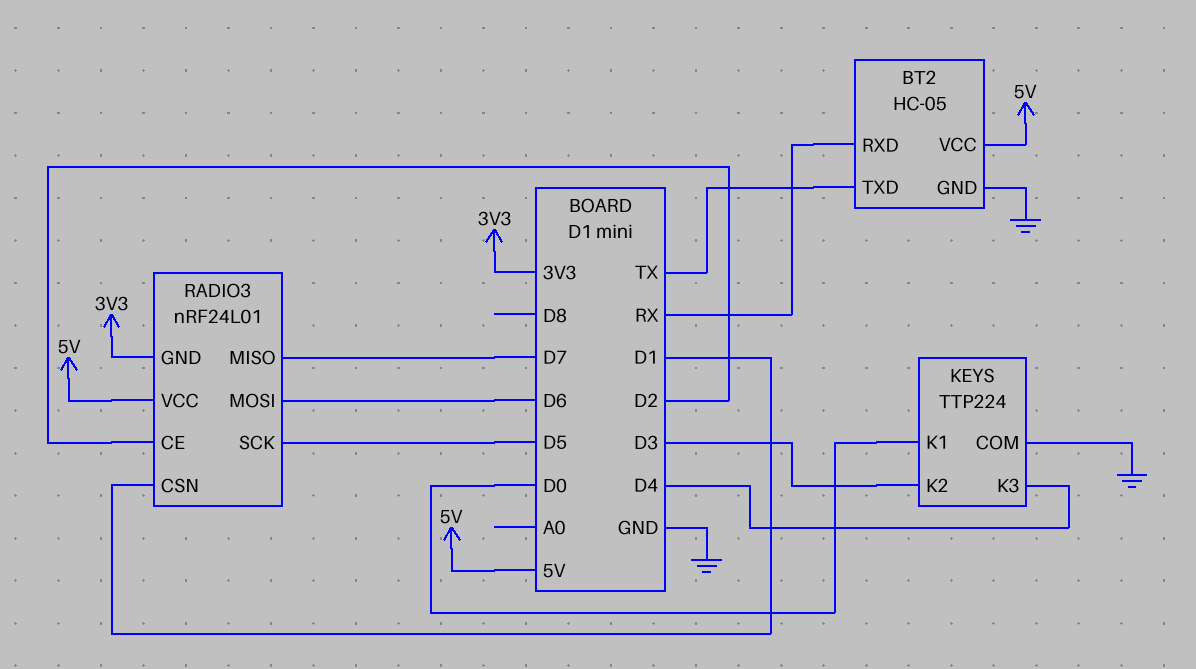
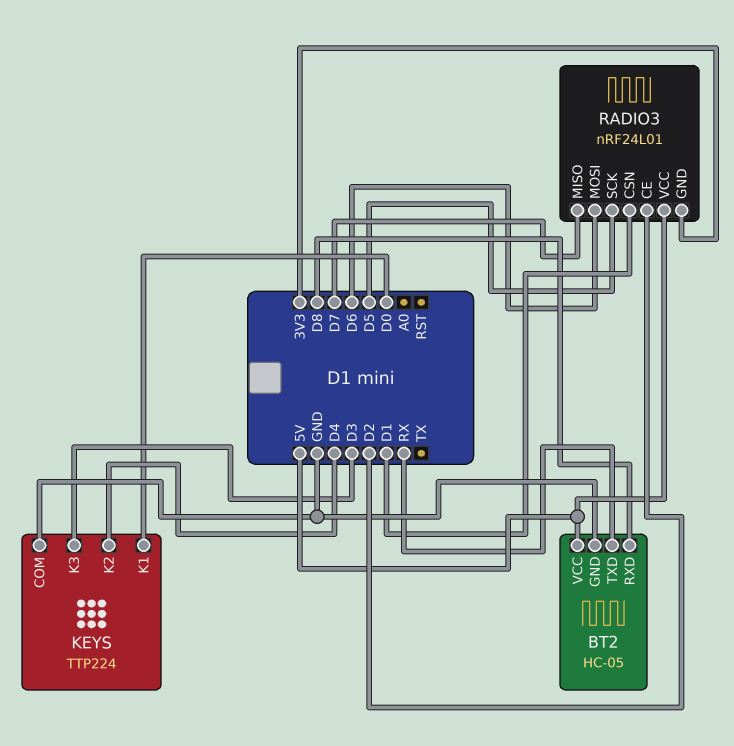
BT2 pin RXD: RX -> D8
BT2 pin TXD: TX -> RX
KEYS pin K2: D3 -> D4
KEYS pin K3: D4 -> D3

